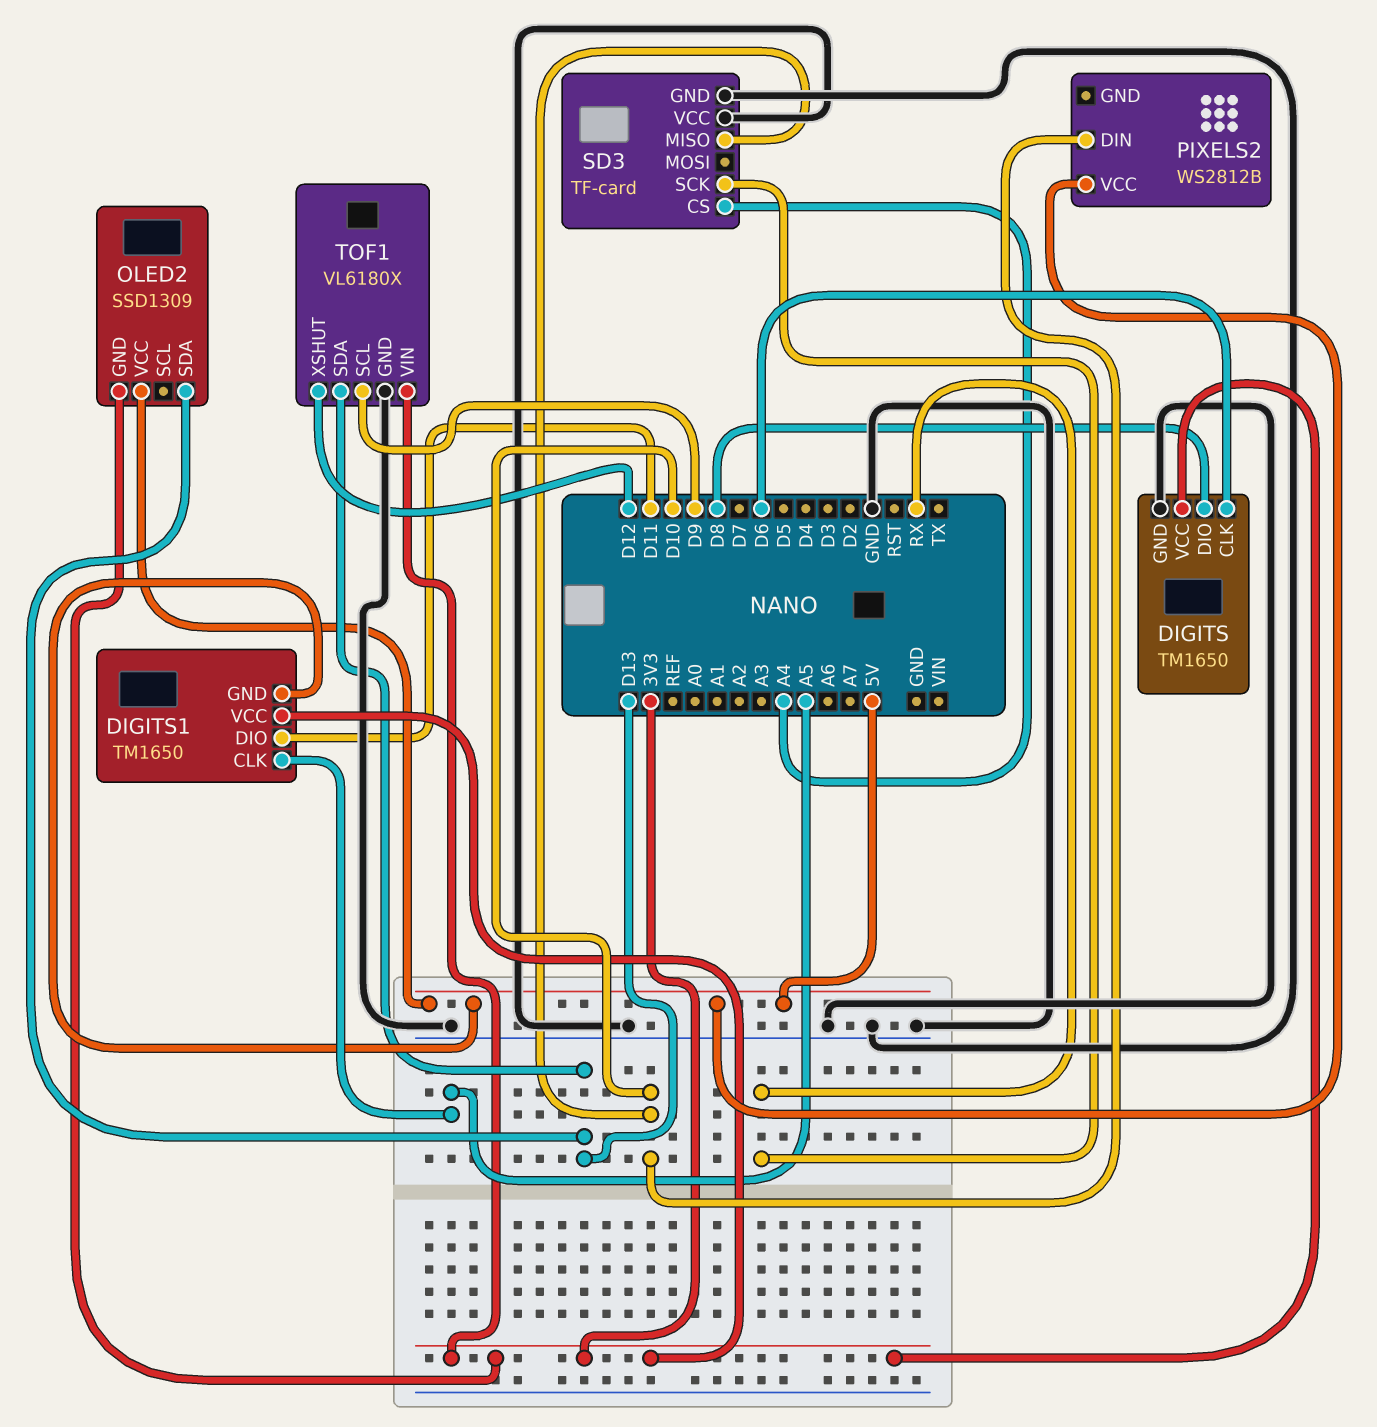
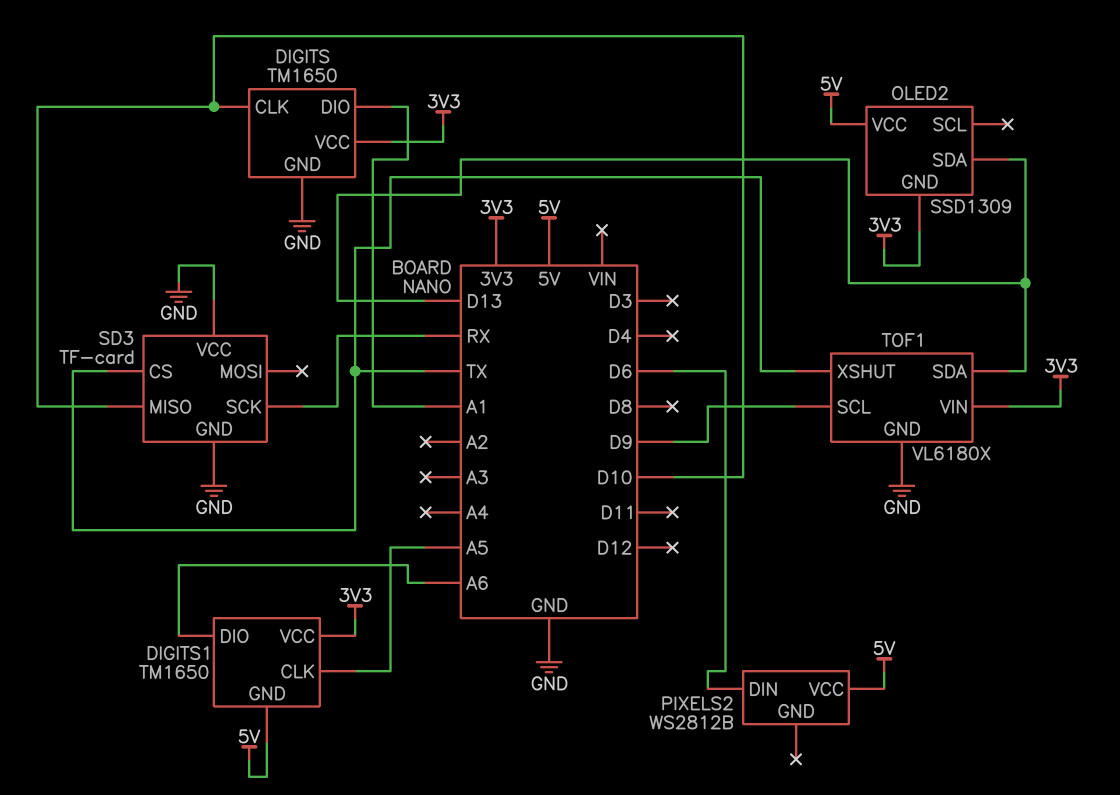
DIGITS pin CLK: D6 -> D10
DIGITS pin DIO: D8 -> A1
DIGITS1 pin DIO: D11 -> A6
PIXELS2 pin DIN: D10 -> D6
SD3 pin CS: A4 -> TX
TOF1 pin XSHUT: D12 -> TX

